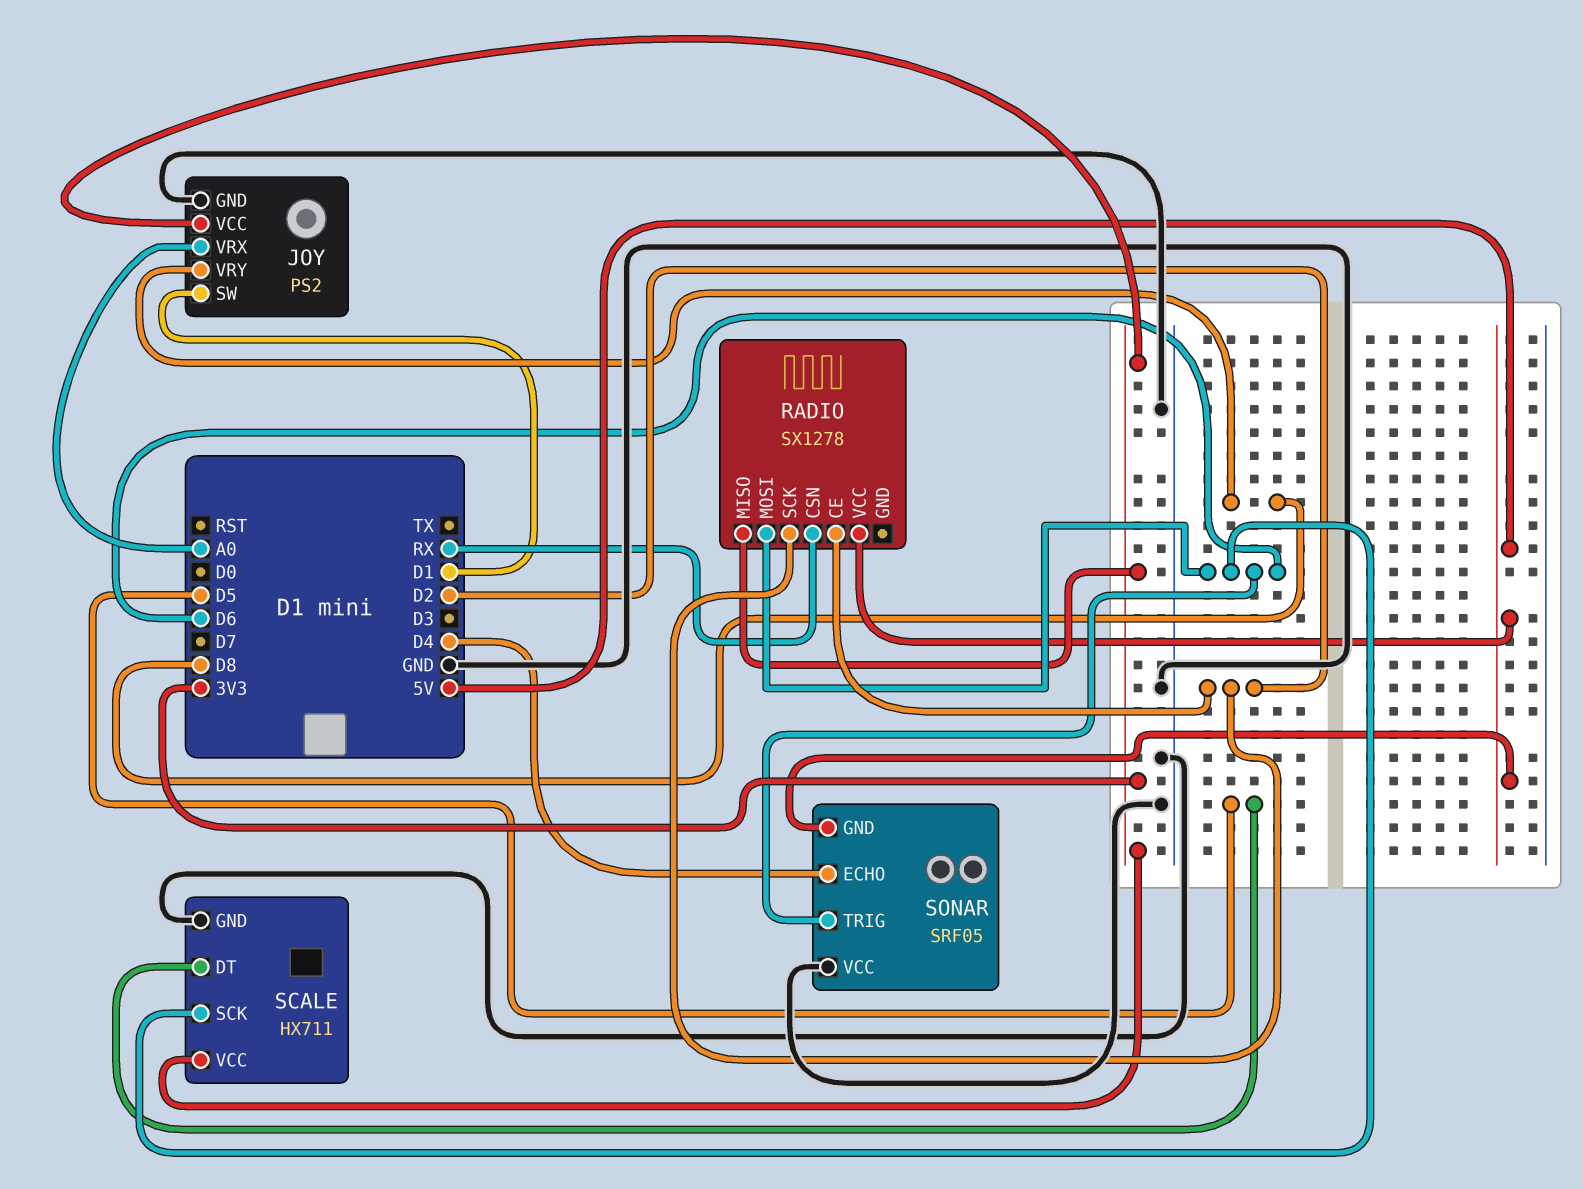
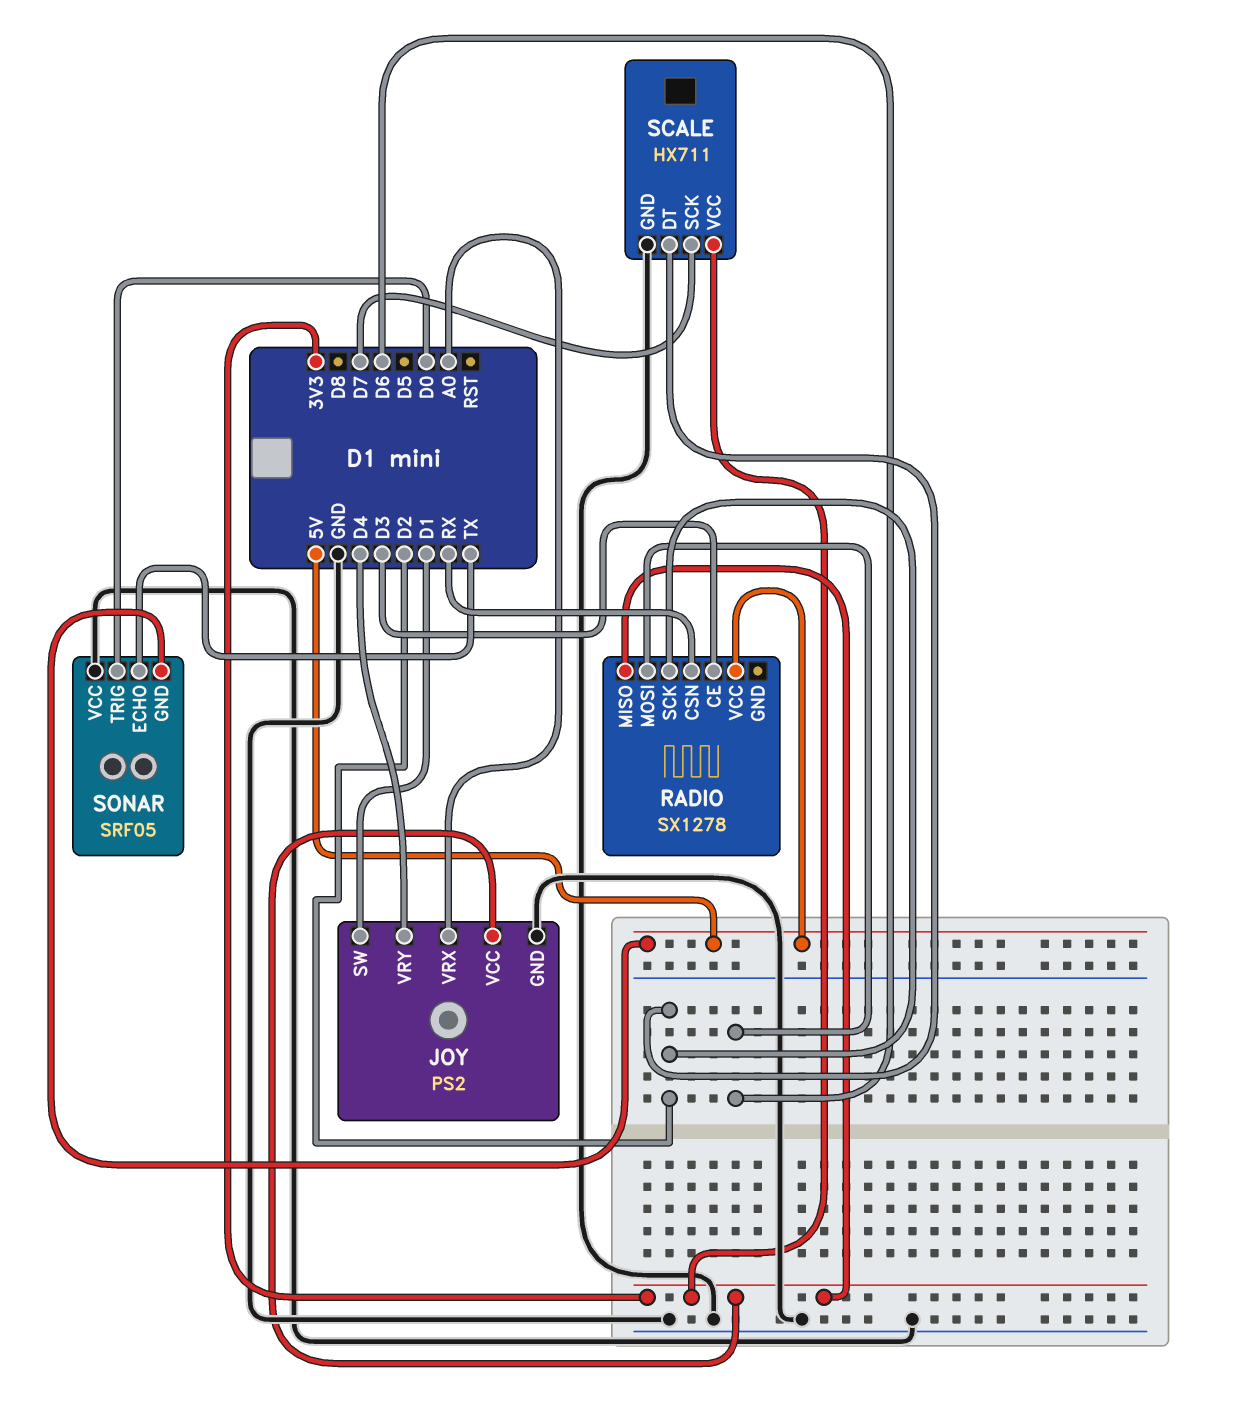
JOY pin VRY: D8 -> D4
RADIO pin CE: D2 -> D3
SCALE pin DT: D5 -> D2
SCALE pin SCK: D6 -> D7
SONAR pin ECHO: D4 -> TX
SONAR pin TRIG: D6 -> D0

